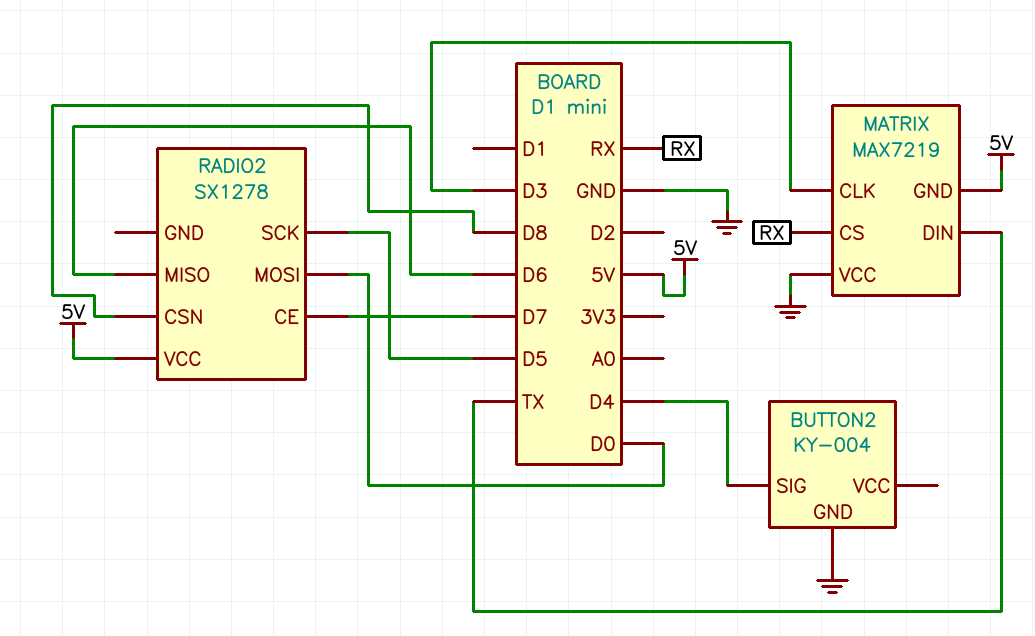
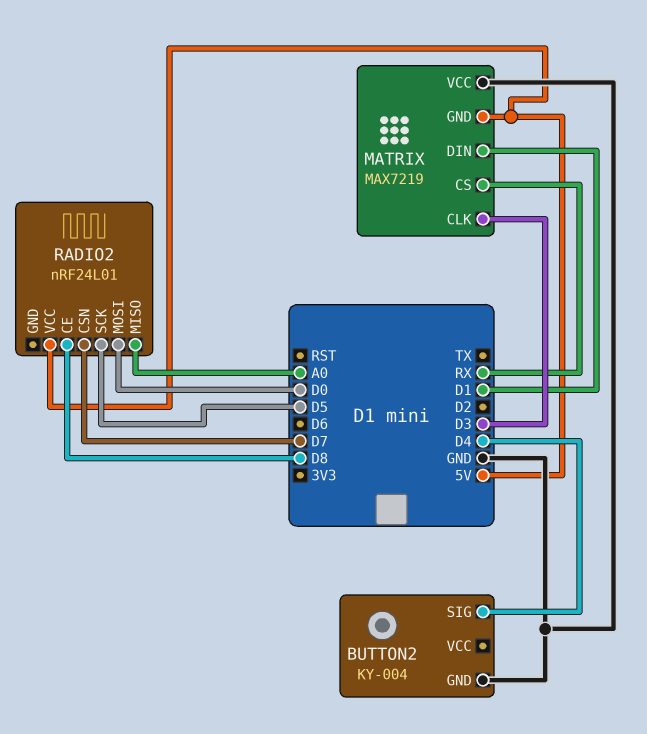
MATRIX pin DIN: TX -> D1
RADIO2: SX1278 -> nRF24L01
RADIO2 pin CE: D7 -> D8
RADIO2 pin CSN: D8 -> D7
RADIO2 pin MISO: D6 -> A0

